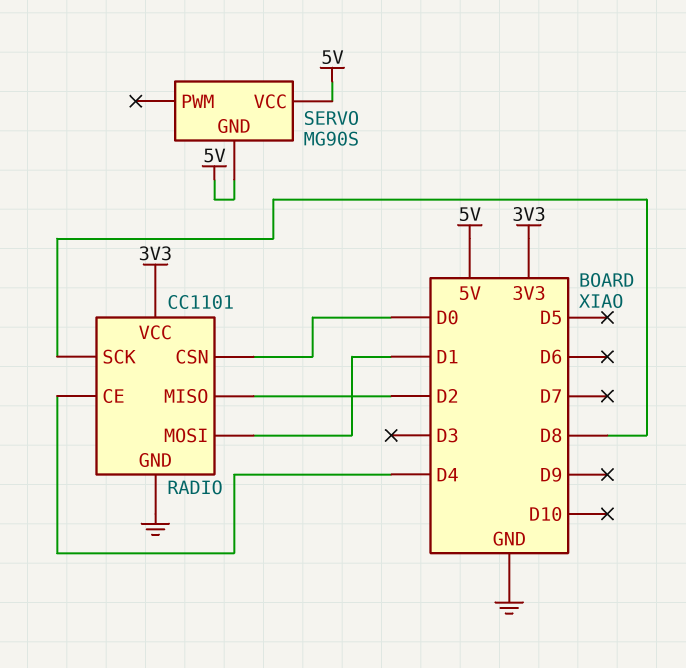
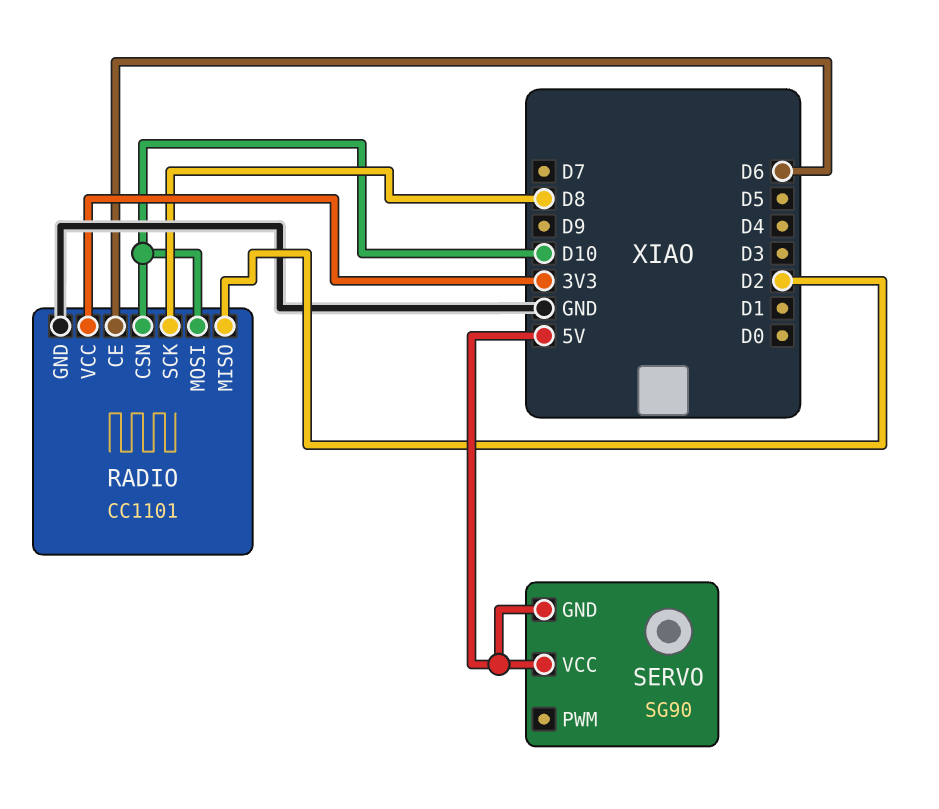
RADIO pin CE: D4 -> D6
RADIO pin CSN: D0 -> D10
RADIO pin MOSI: D1 -> D10
SERVO: MG90S -> SG90

